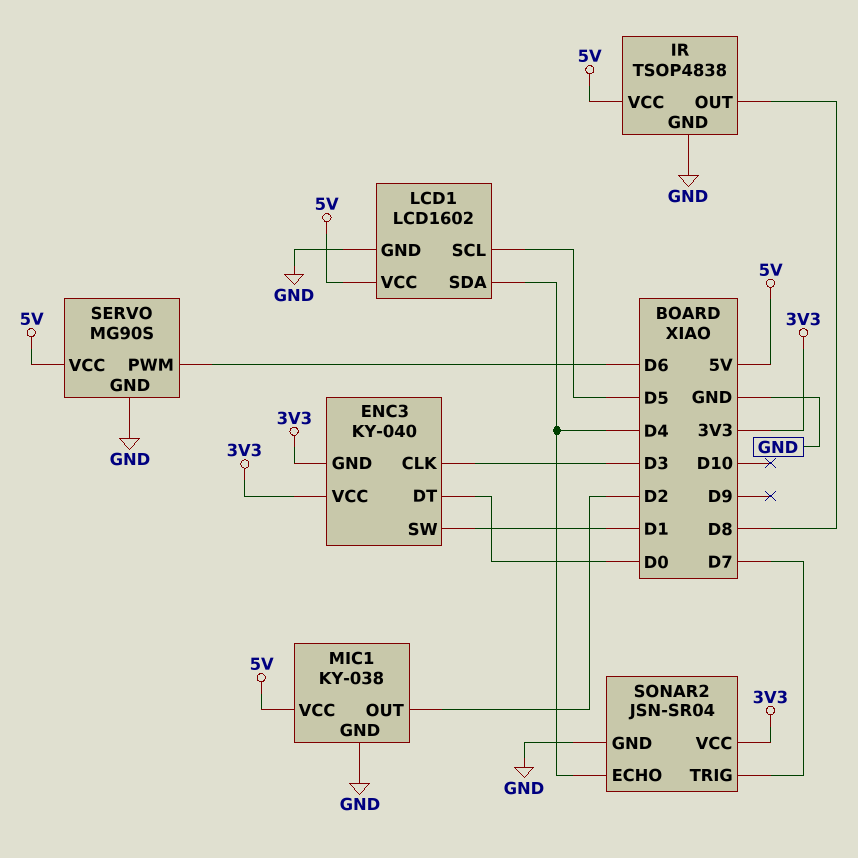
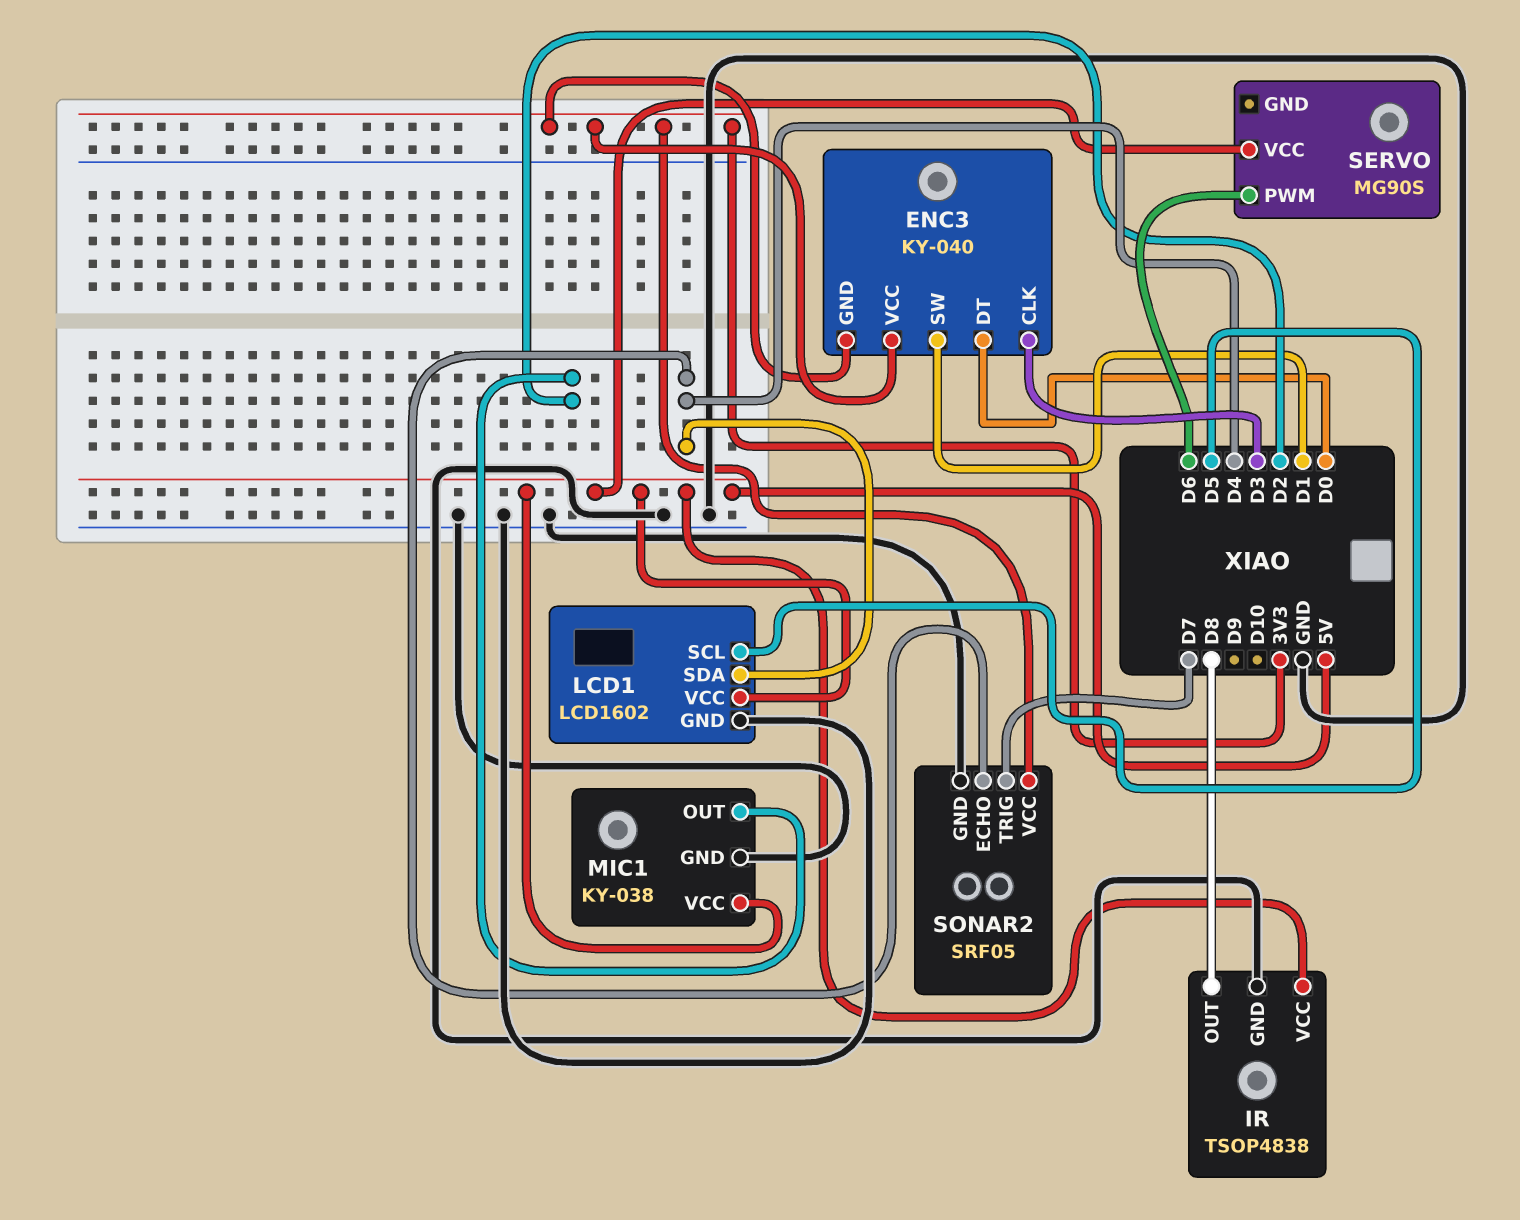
SERVO pin GND: GND -> none
SONAR2: JSN-SR04 -> SRF05

